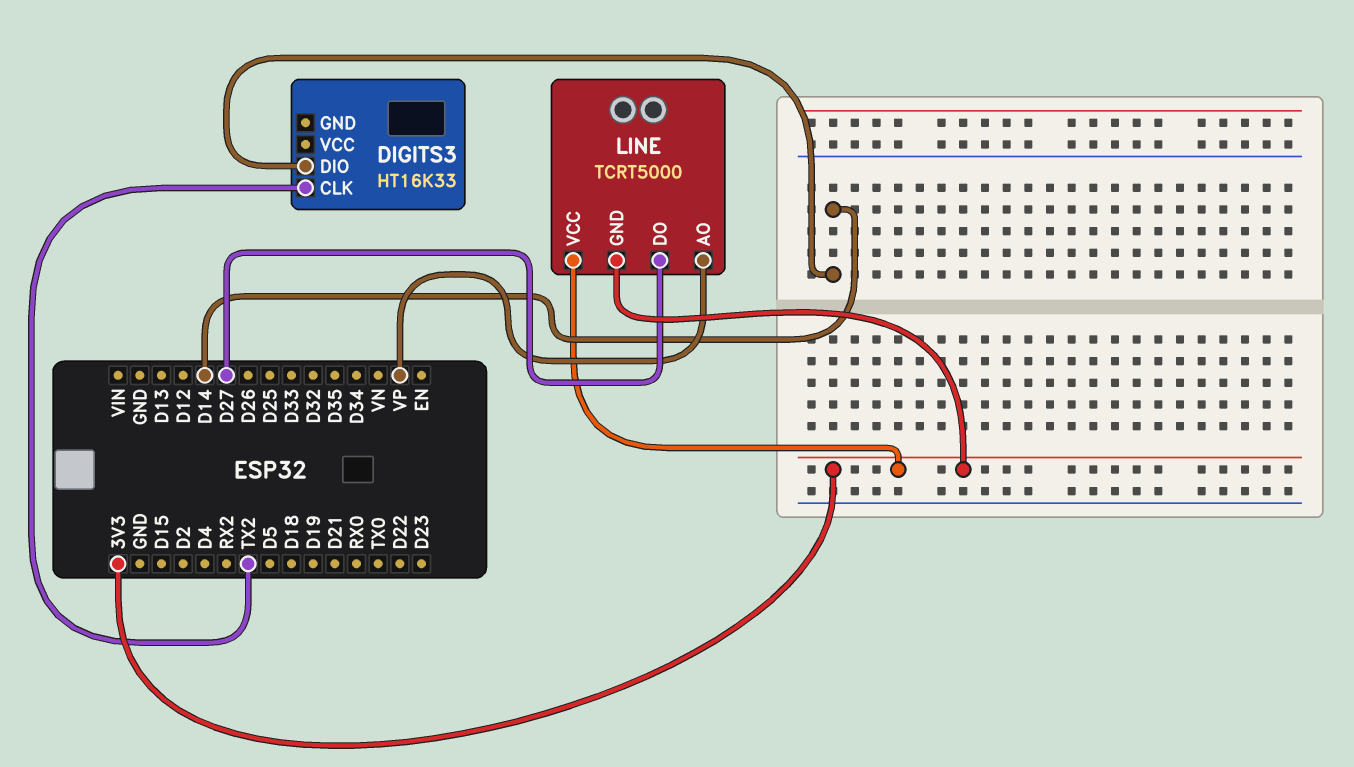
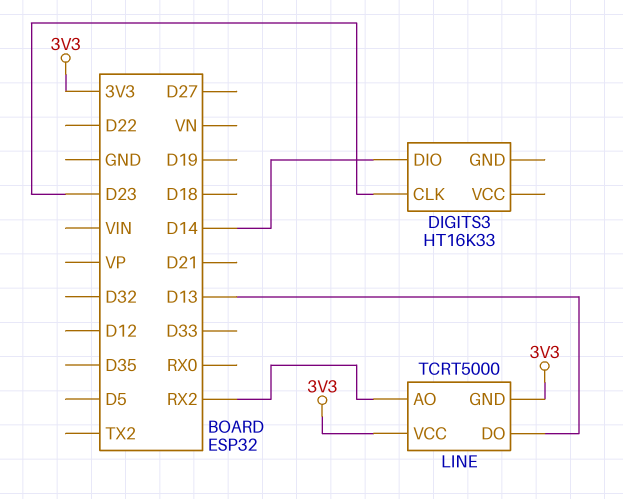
DIGITS3 pin CLK: TX2 -> D23
LINE pin AO: VP -> RX2
LINE pin DO: D27 -> D13

